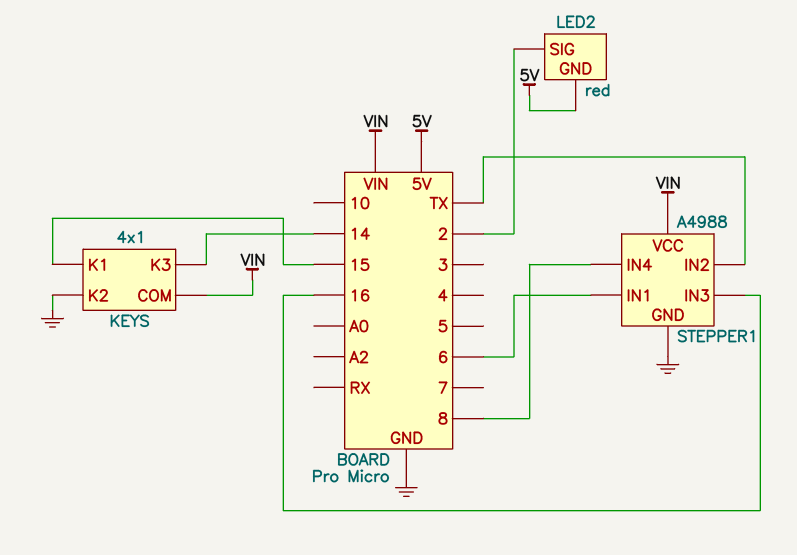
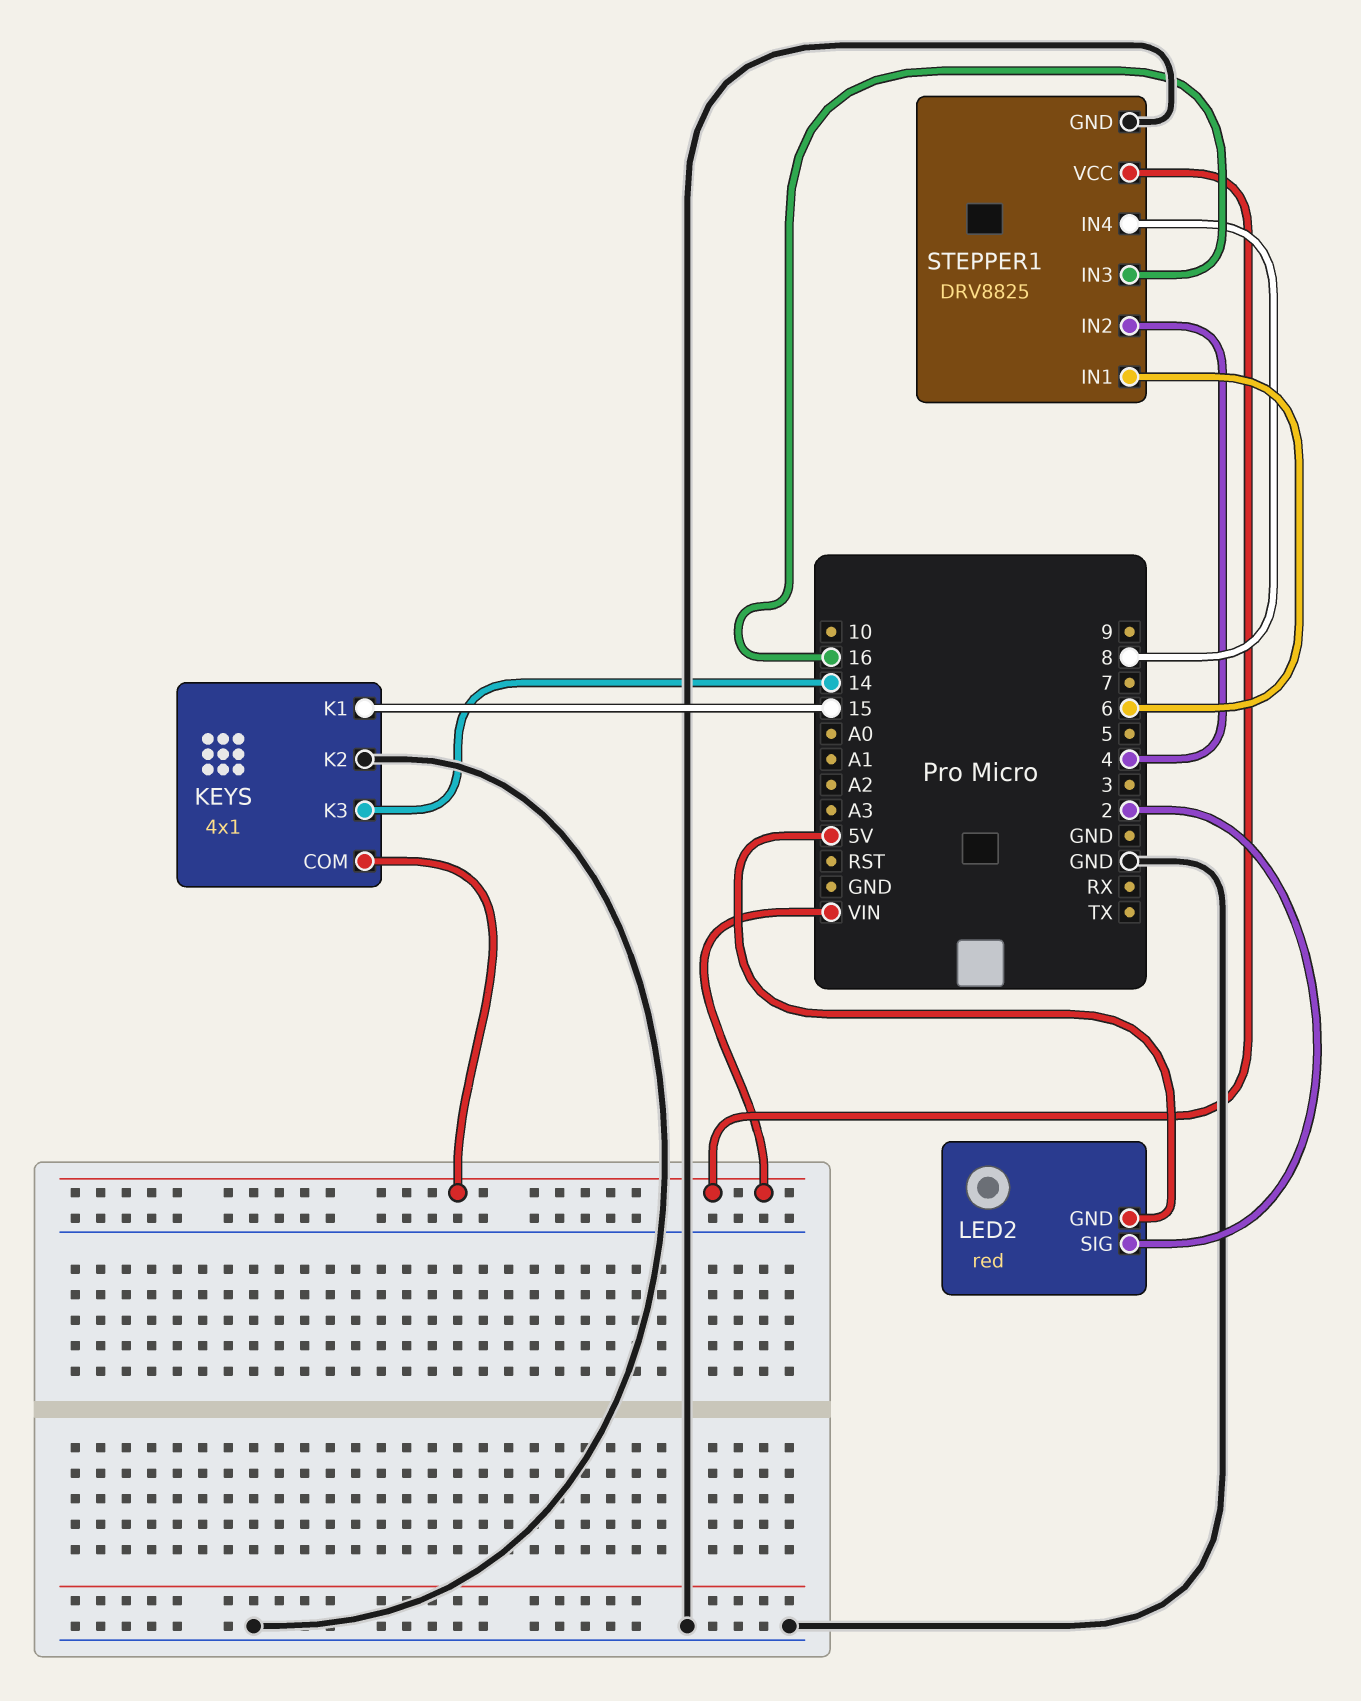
STEPPER1: A4988 -> DRV8825
STEPPER1 pin IN2: TX -> 4

